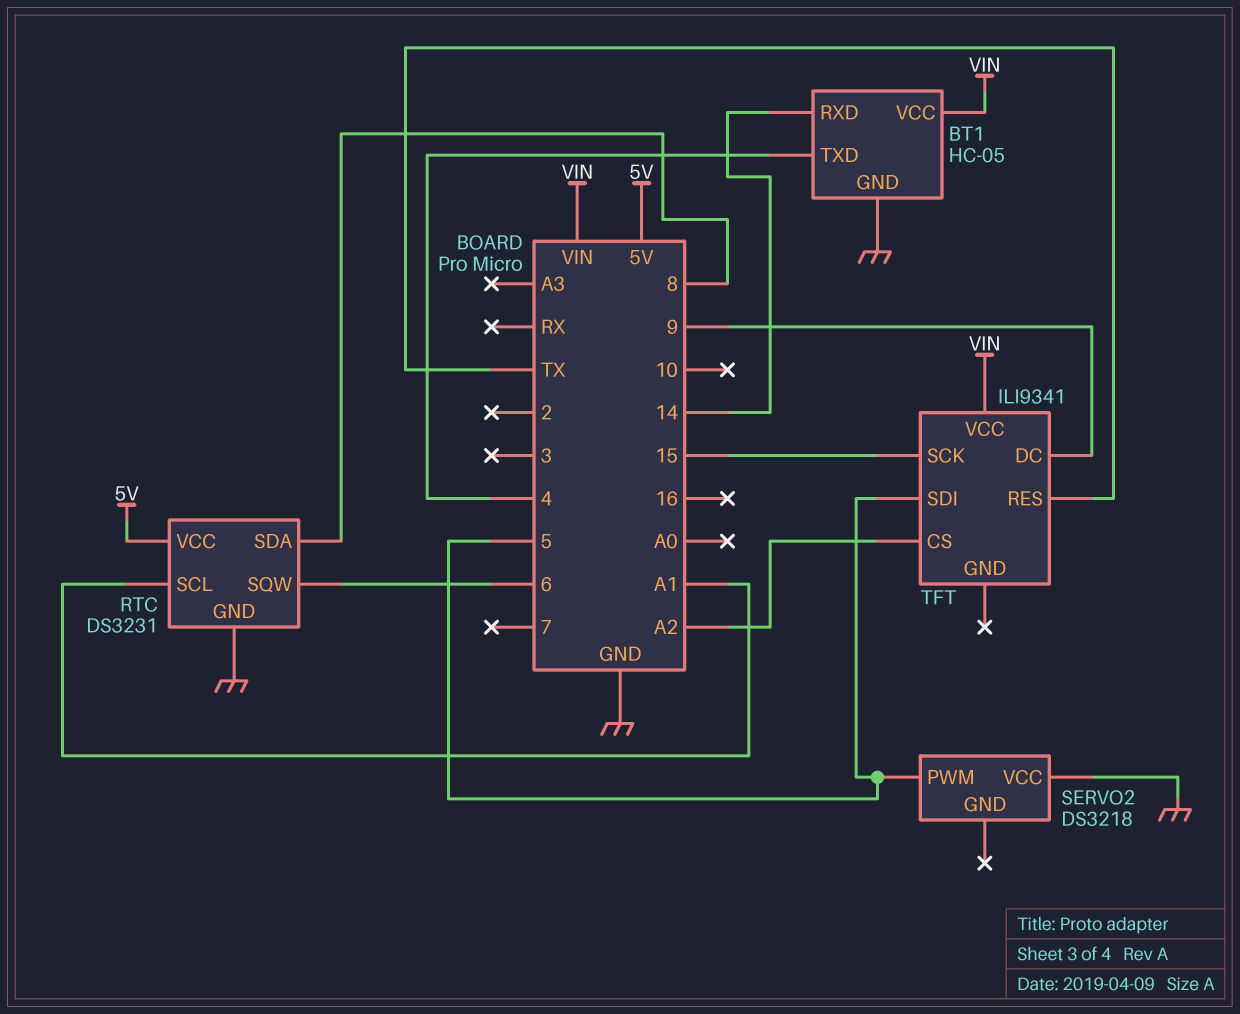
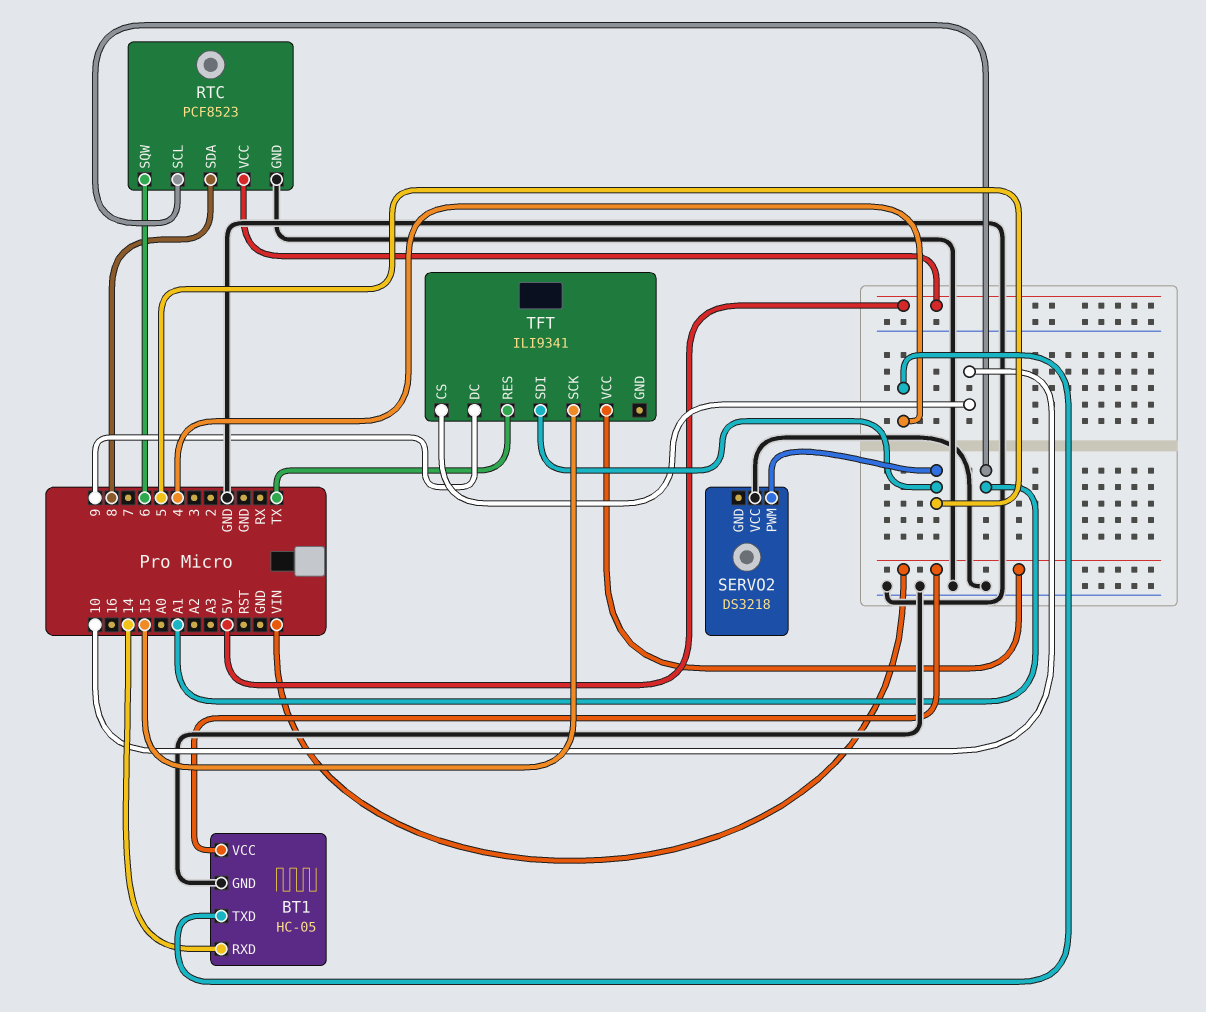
RTC: DS3231 -> PCF8523
TFT pin CS: A2 -> 10

